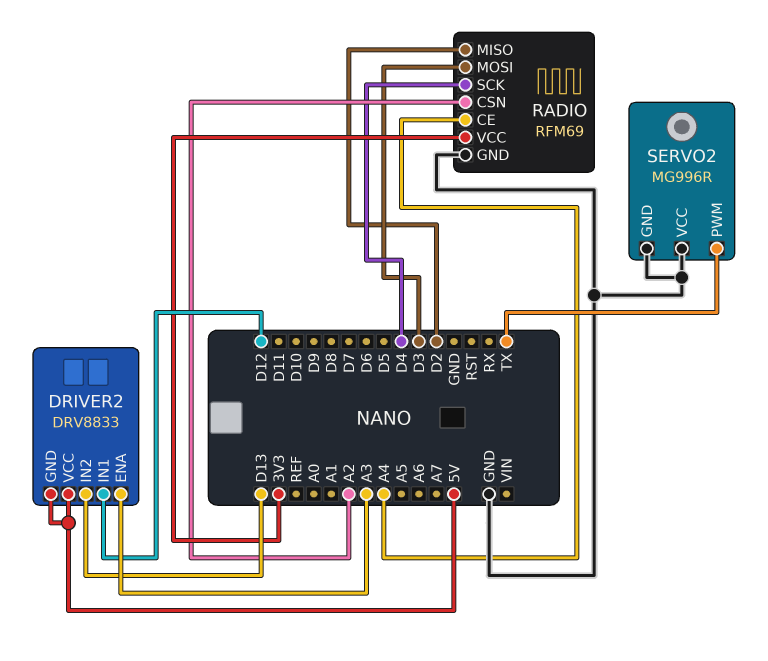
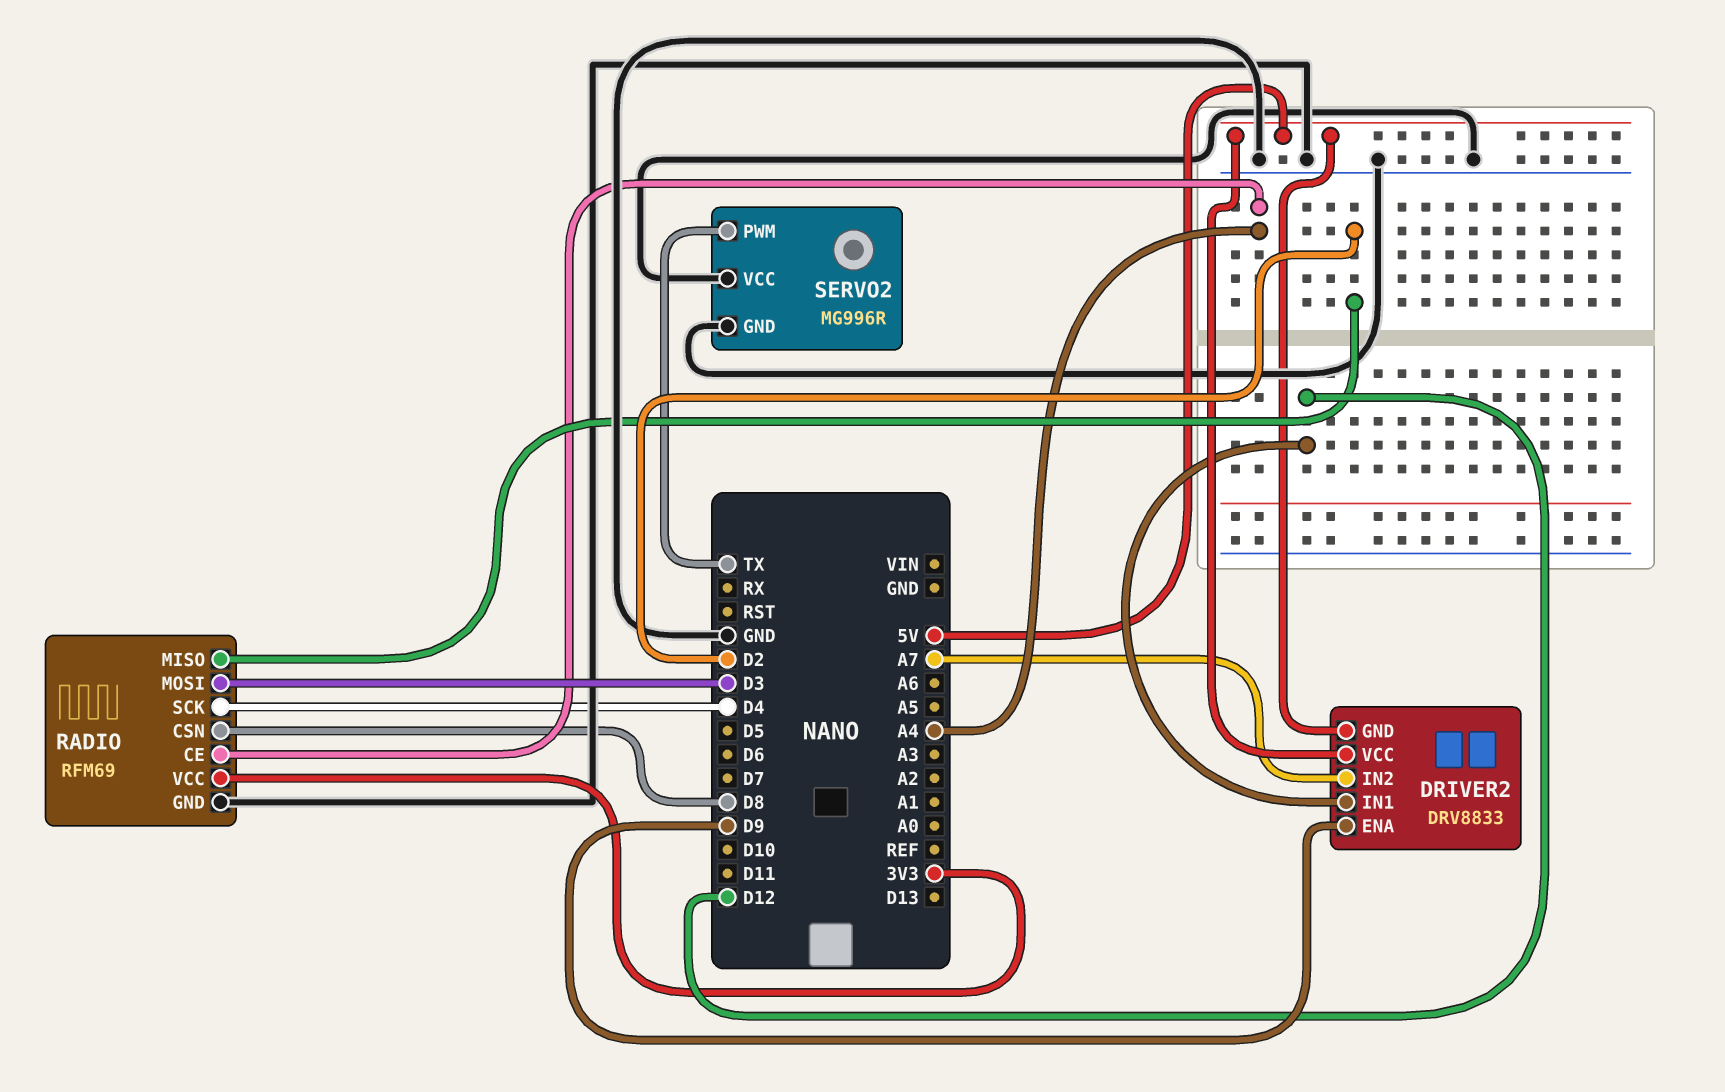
DRIVER2 pin ENA: A3 -> D9
DRIVER2 pin IN2: D13 -> A7
RADIO pin CSN: A2 -> D8

